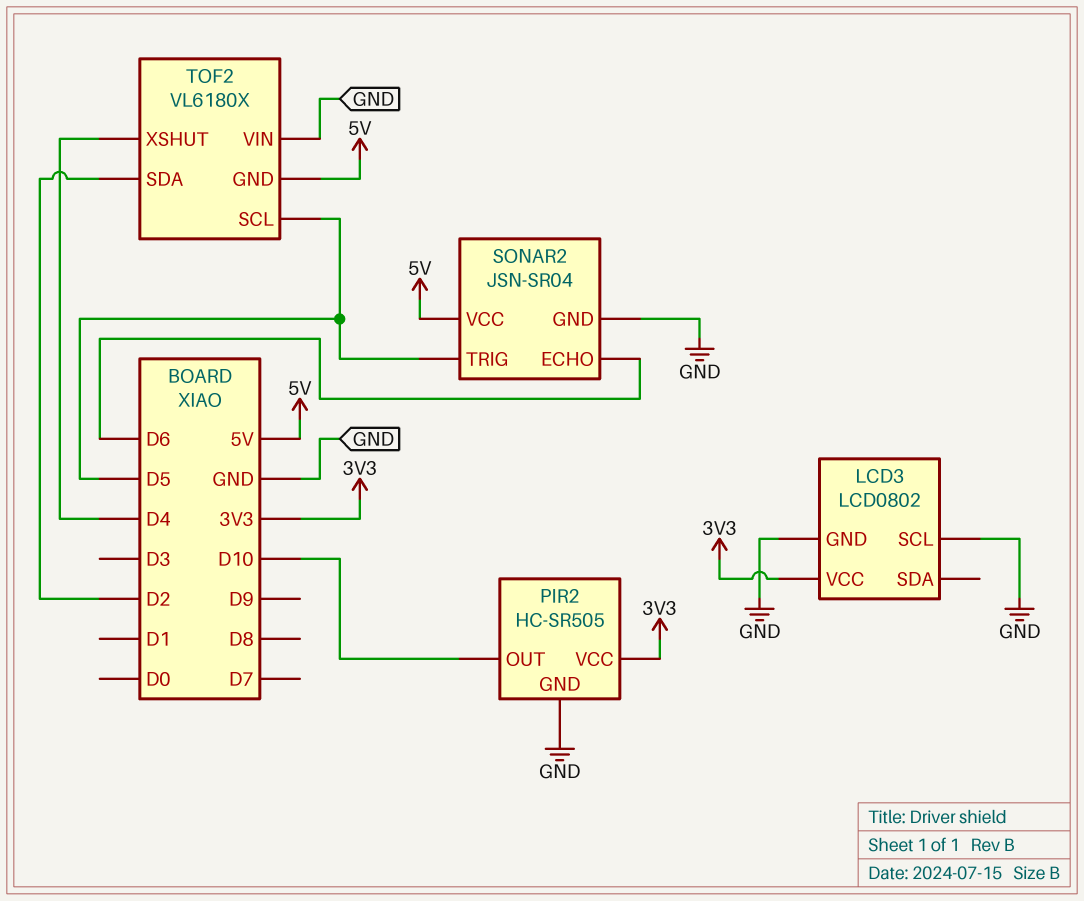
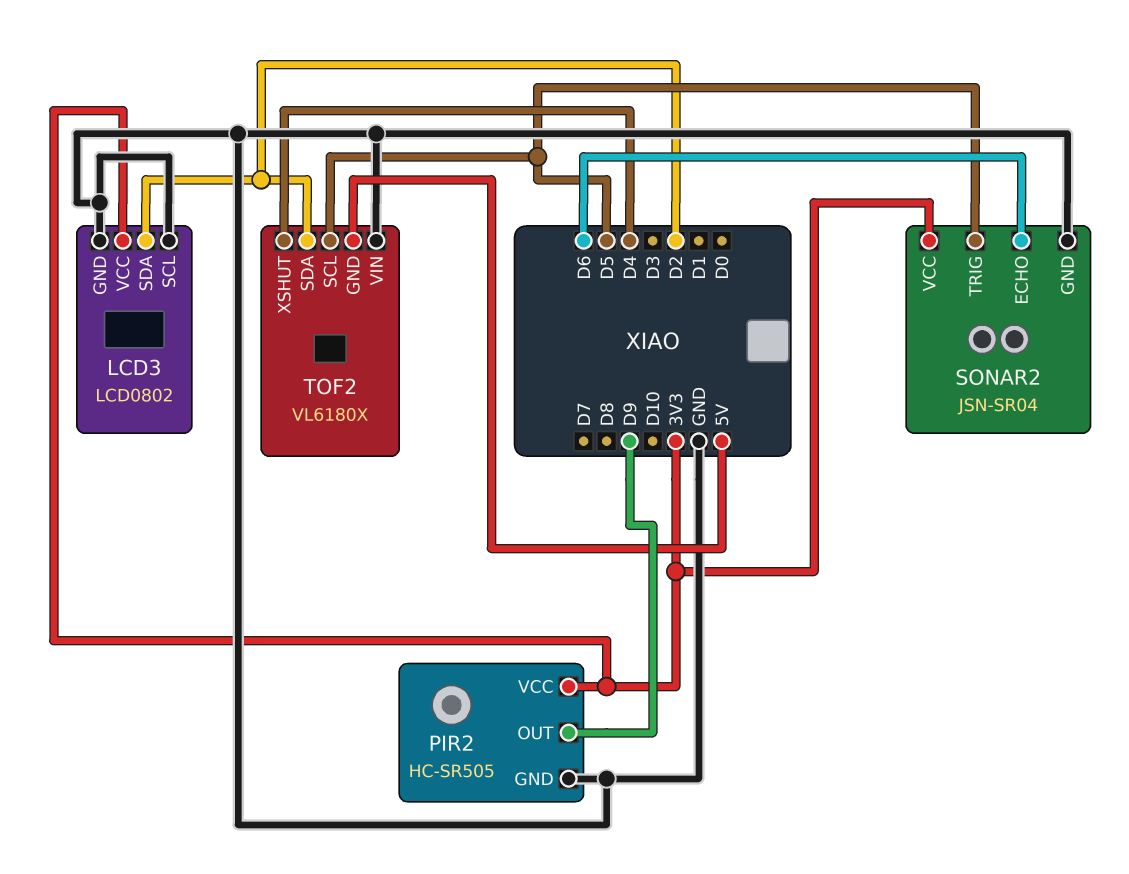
LCD3 pin SDA: none -> D2
PIR2 pin OUT: D10 -> D9
SONAR2 pin VCC: 5V -> 3V3

